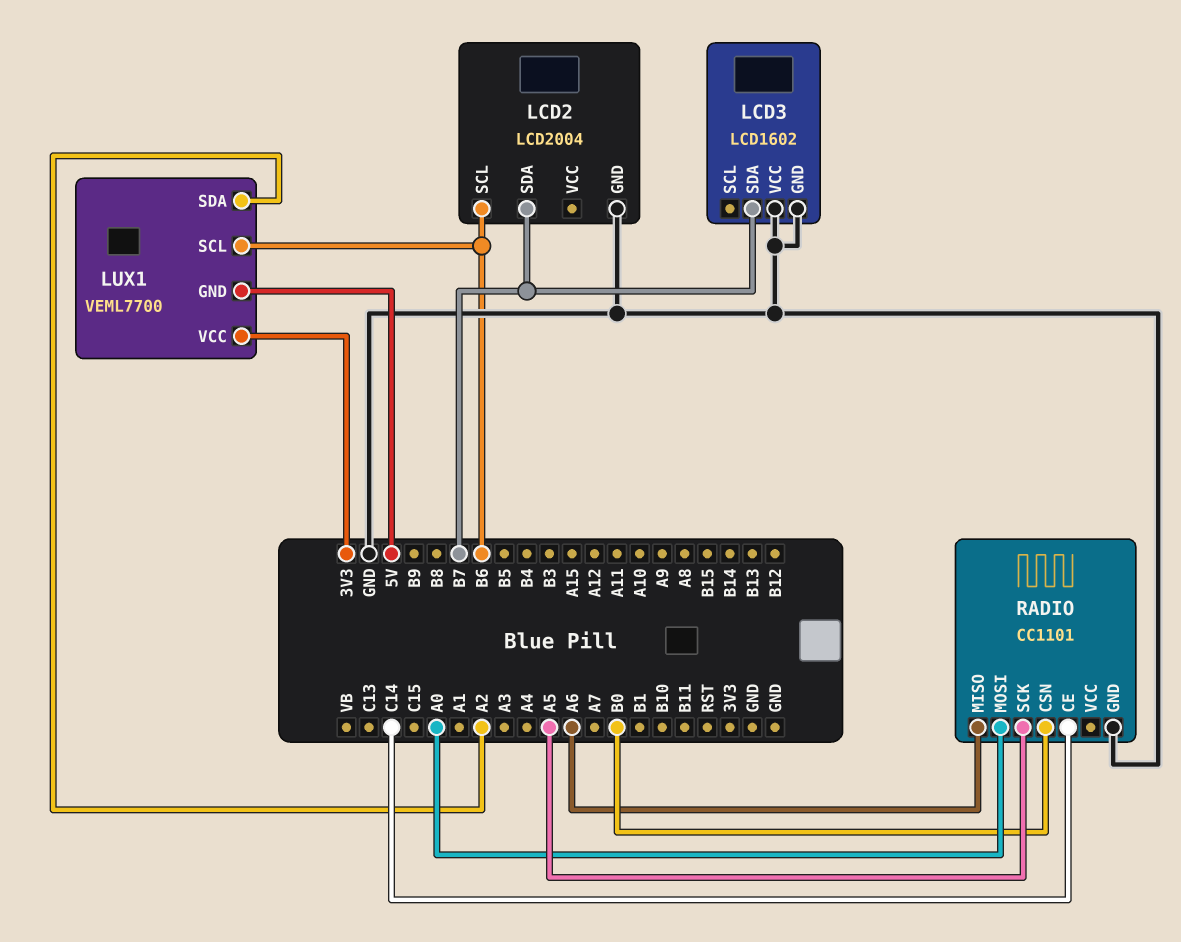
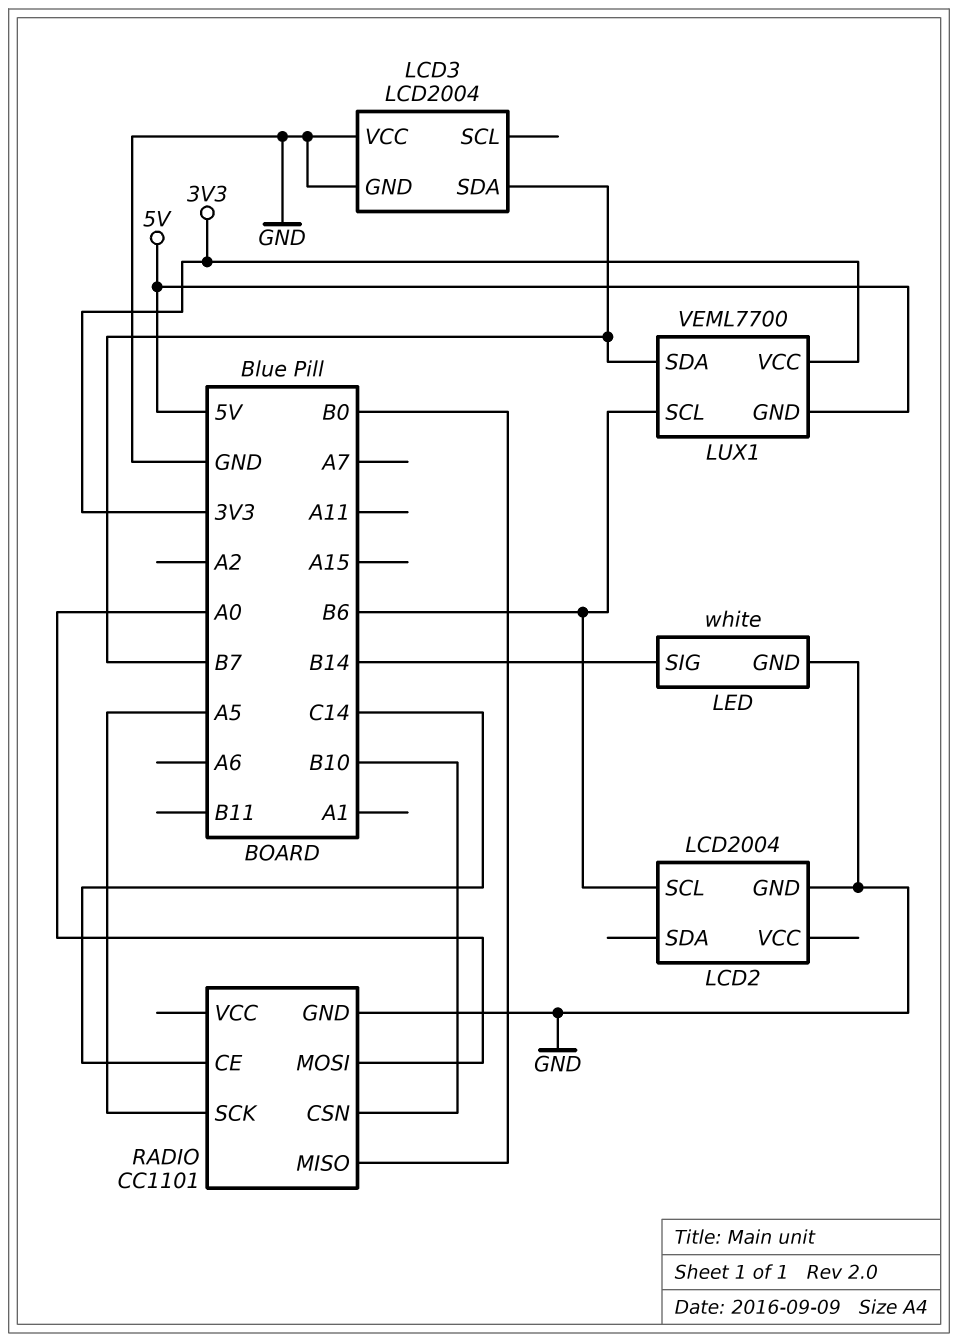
LCD2 pin SDA: B7 -> none
LCD3: LCD1602 -> LCD2004
LED: none -> white
LED pin GND: none -> GND
LED pin SIG: none -> B14
LUX1 pin SDA: A2 -> B7
RADIO pin CSN: B0 -> B10
RADIO pin MISO: A6 -> B0

